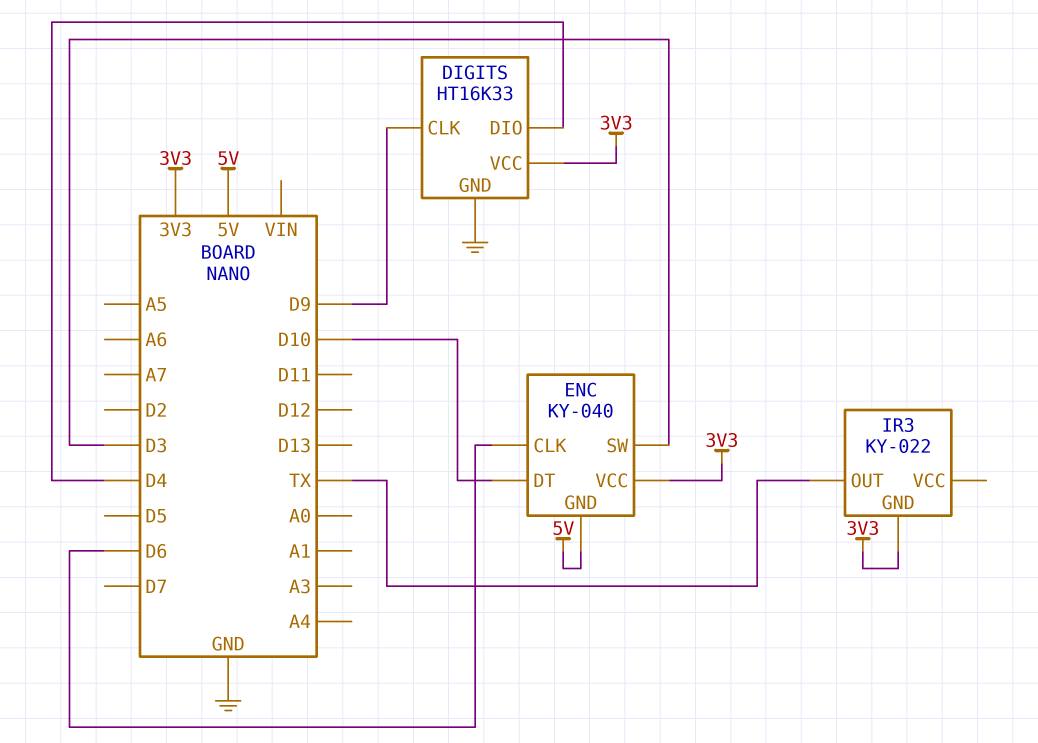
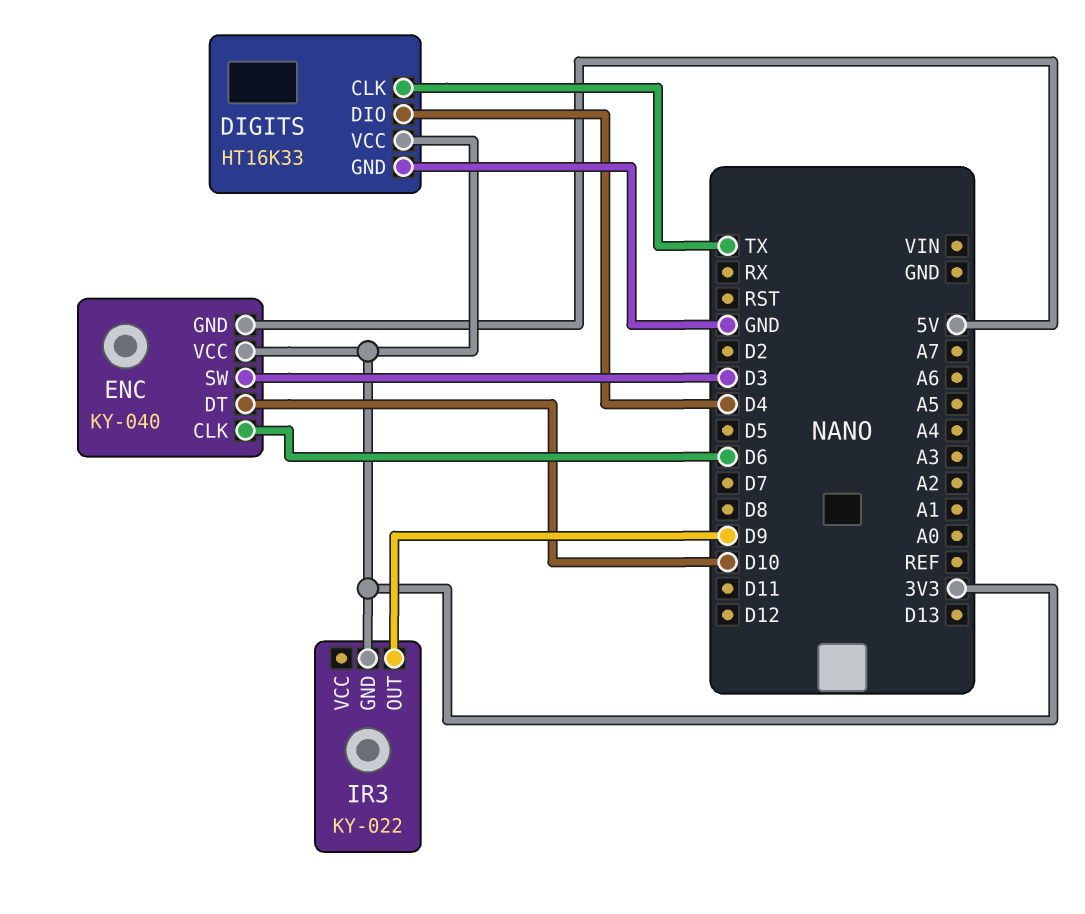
DIGITS pin CLK: D9 -> TX
IR3 pin OUT: TX -> D9

